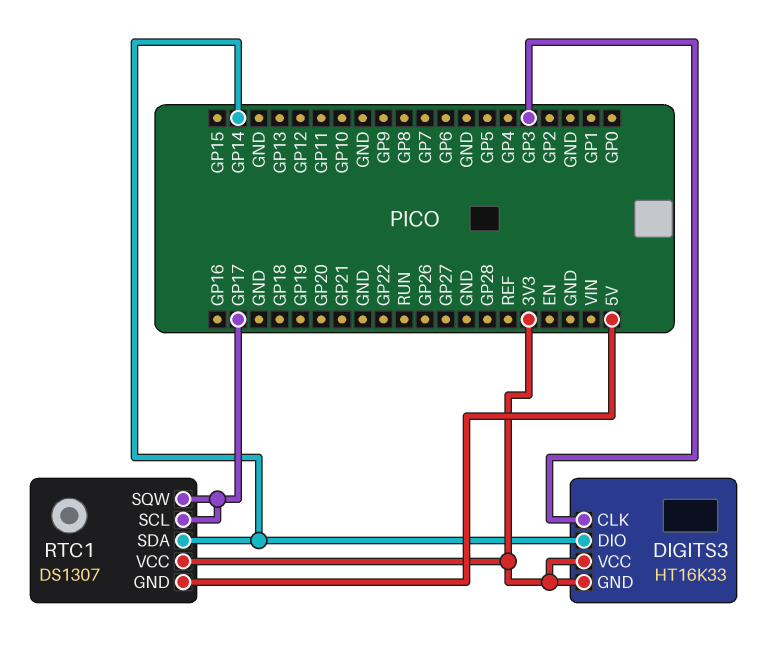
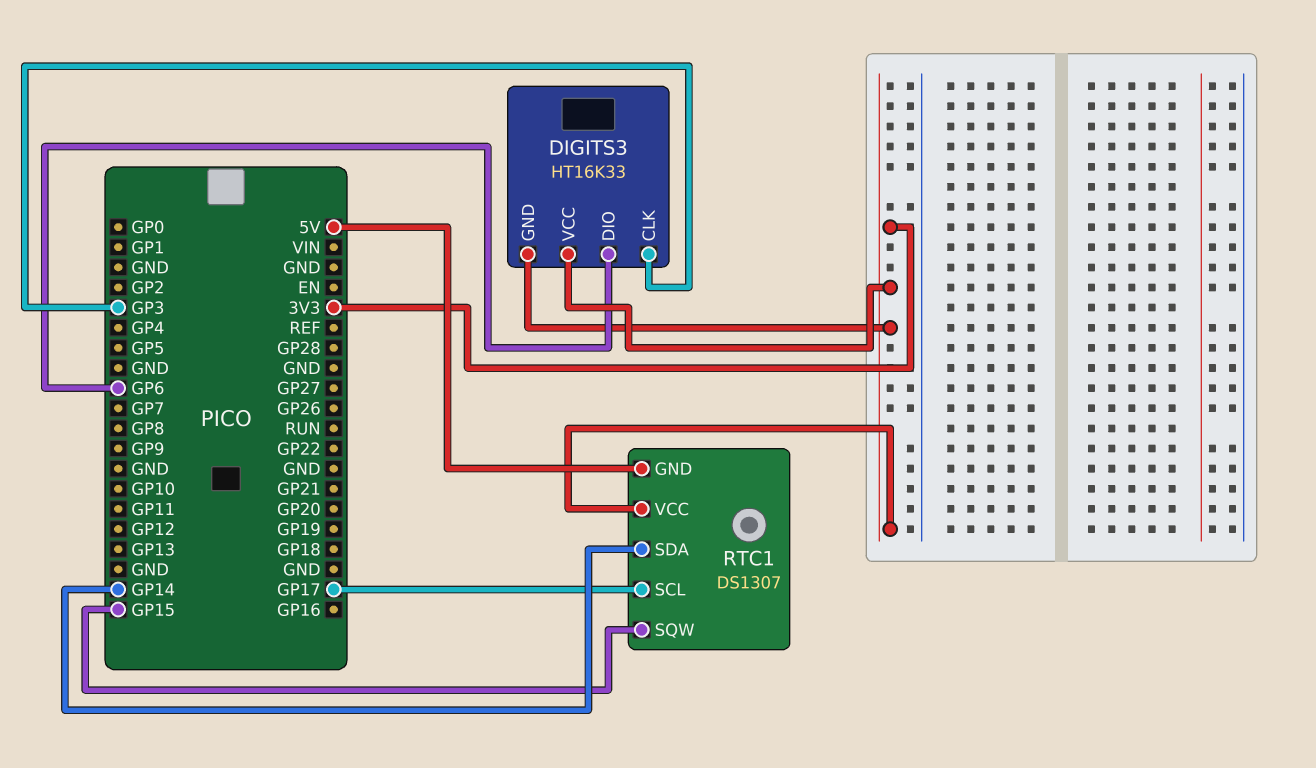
DIGITS3 pin DIO: GP14 -> GP6
RTC1 pin SQW: GP17 -> GP15

